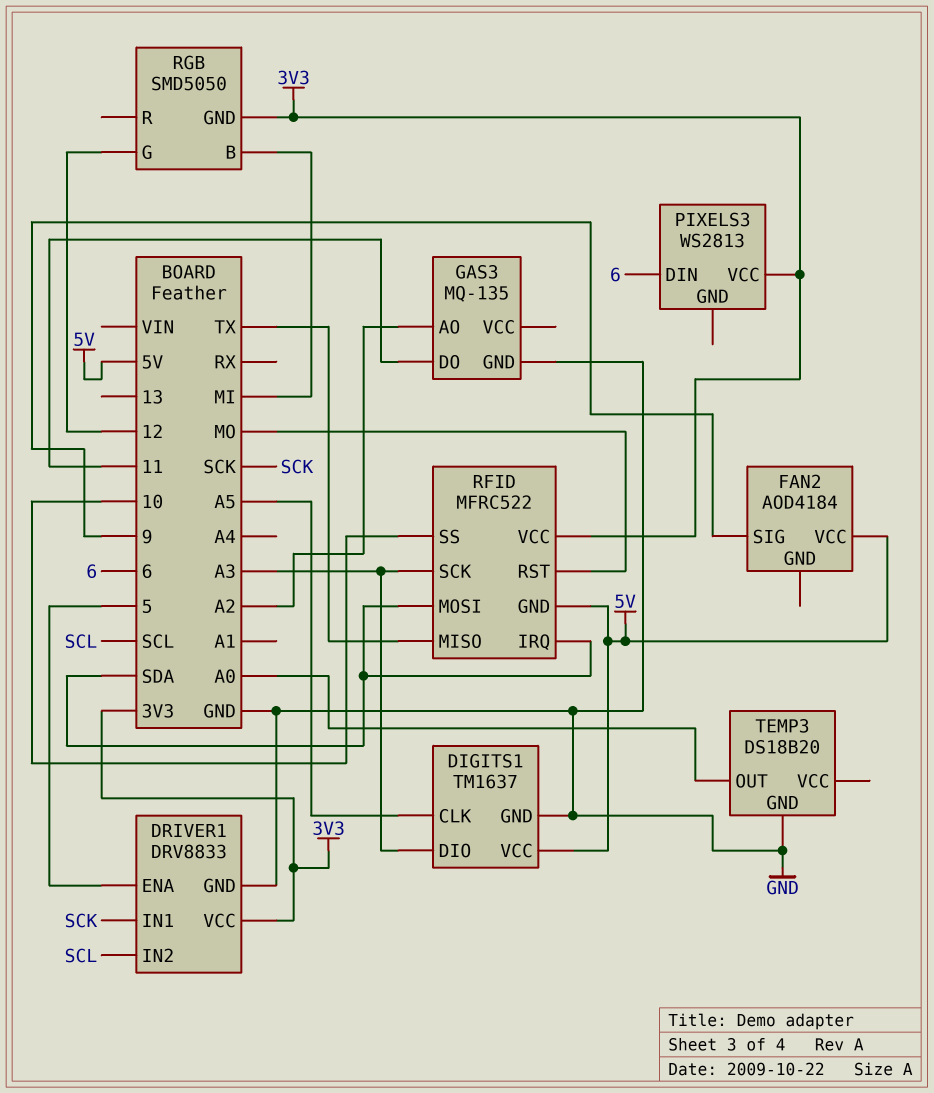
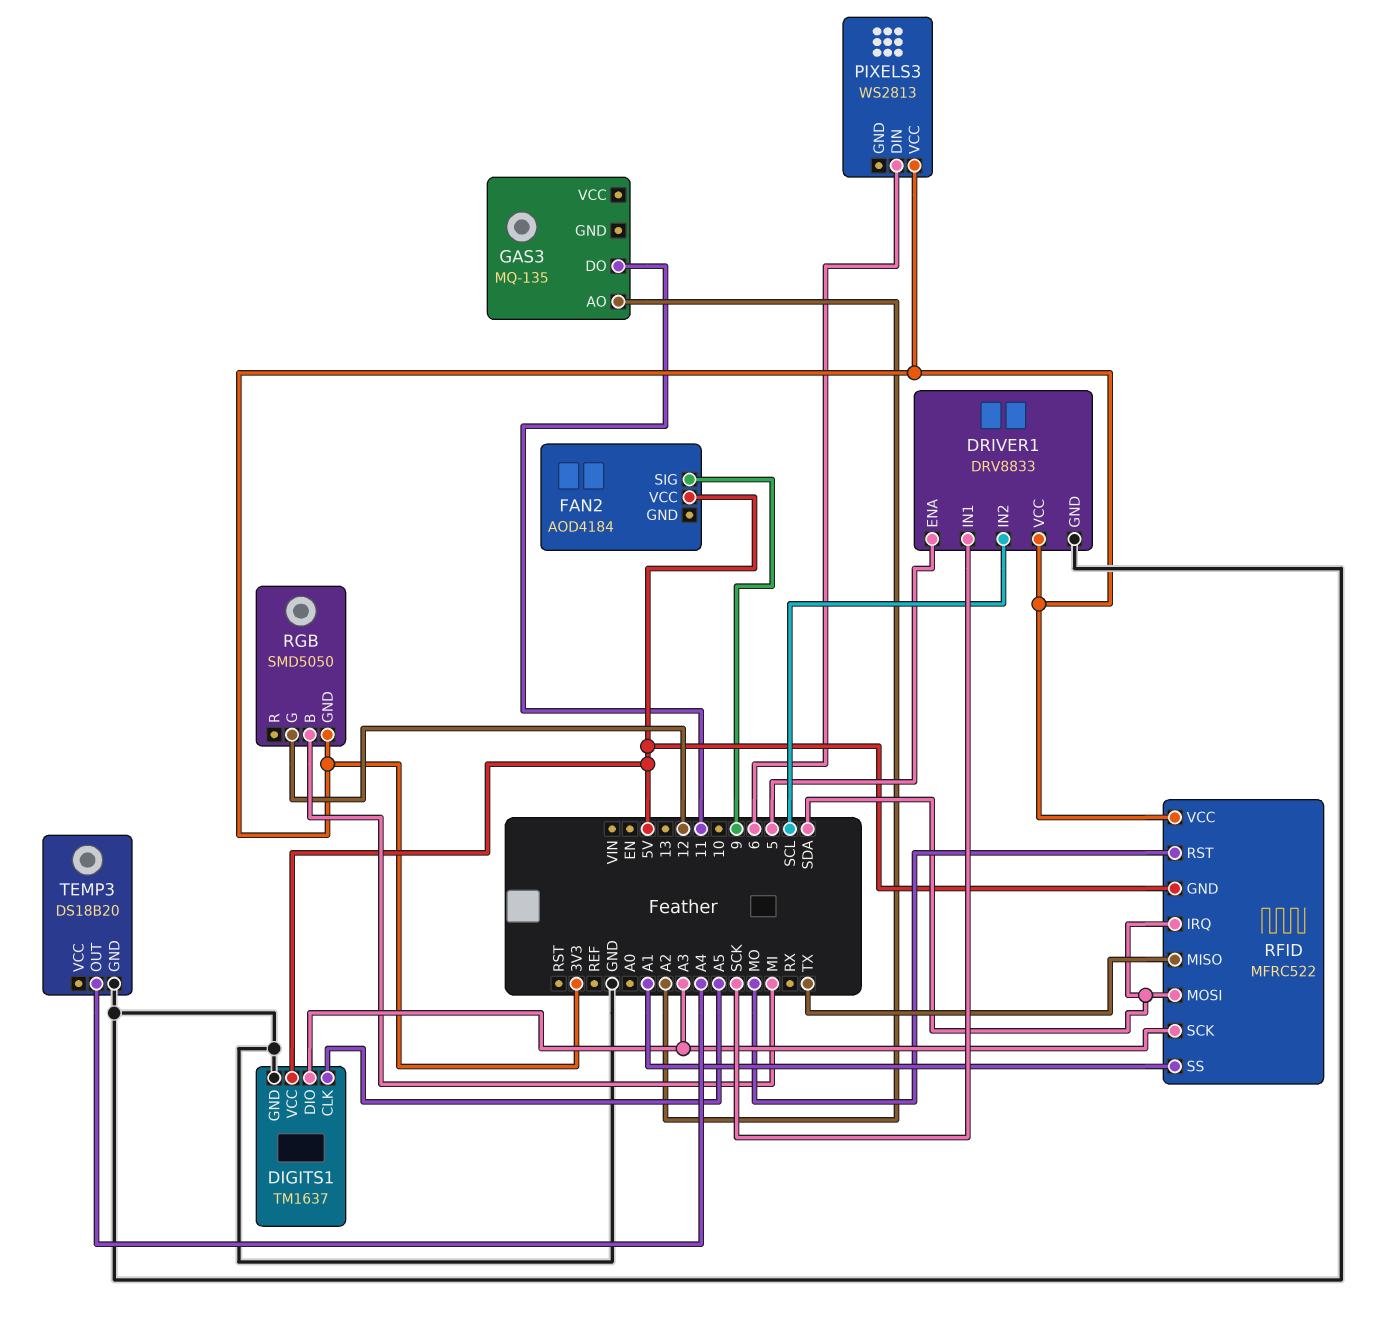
GAS3 pin GND: GND -> none
RFID pin SS: 10 -> A1
TEMP3 pin OUT: A0 -> A4

